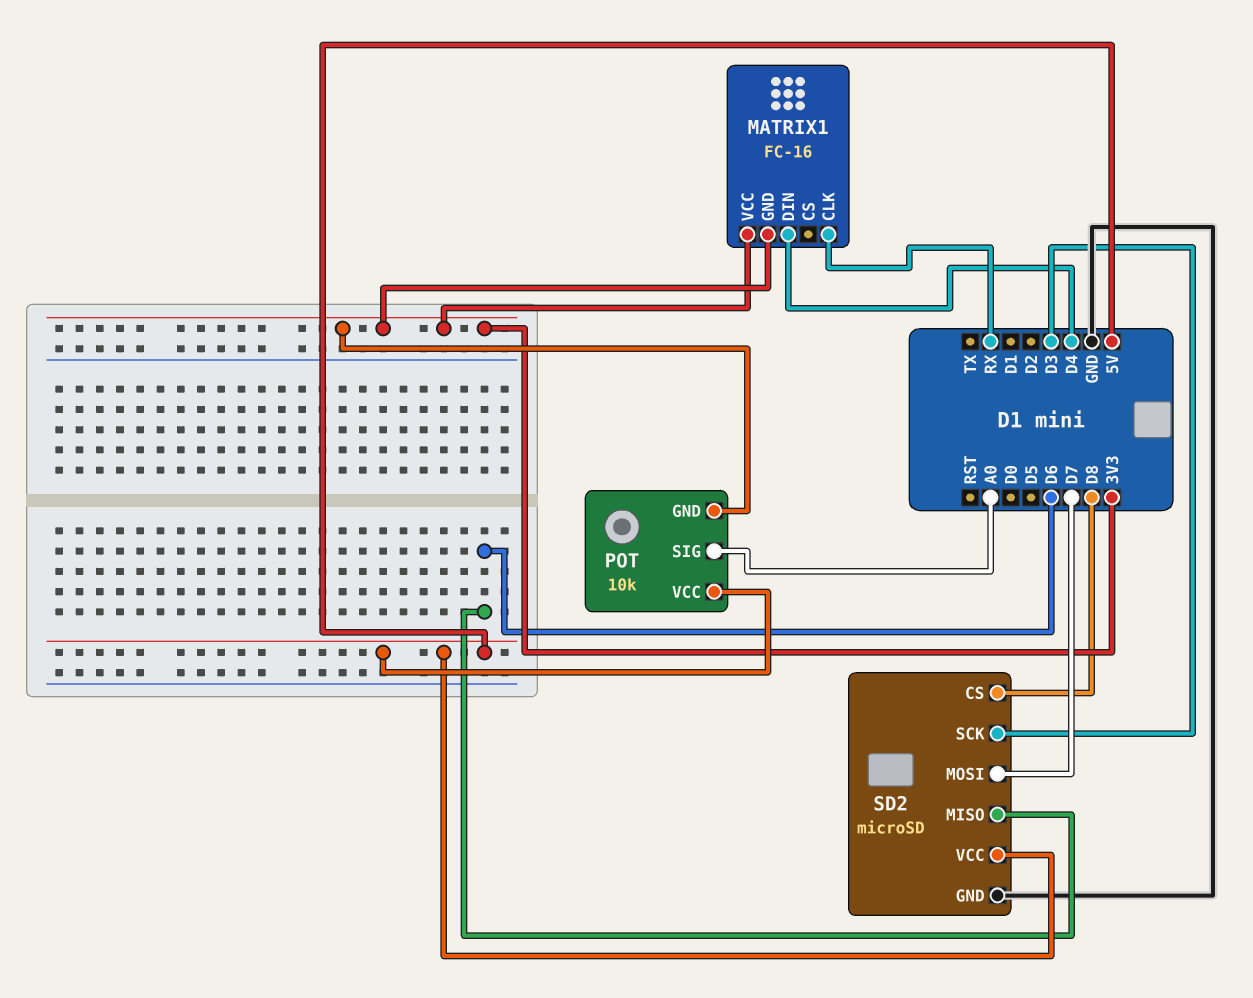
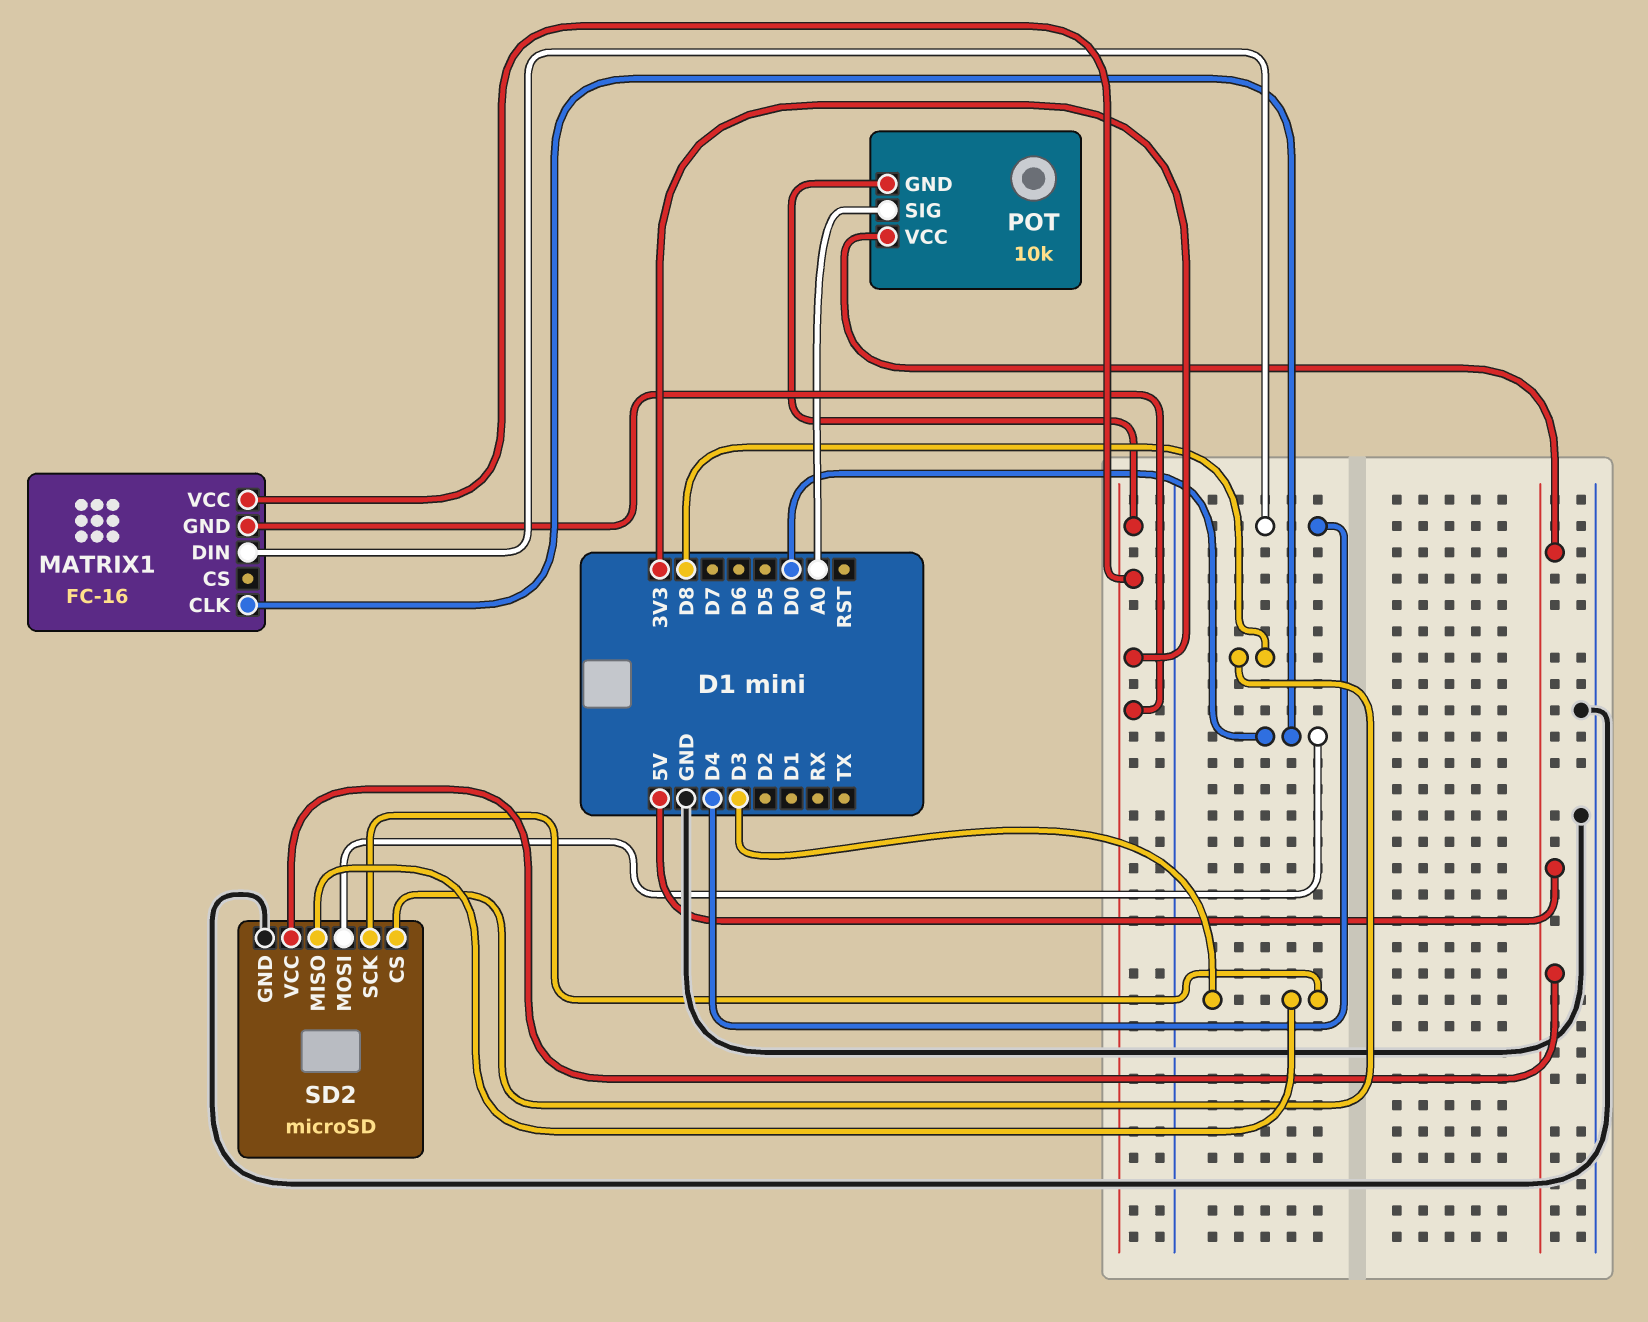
MATRIX1 pin CLK: RX -> D0
SD2 pin MISO: D6 -> D3
SD2 pin MOSI: D7 -> D0

